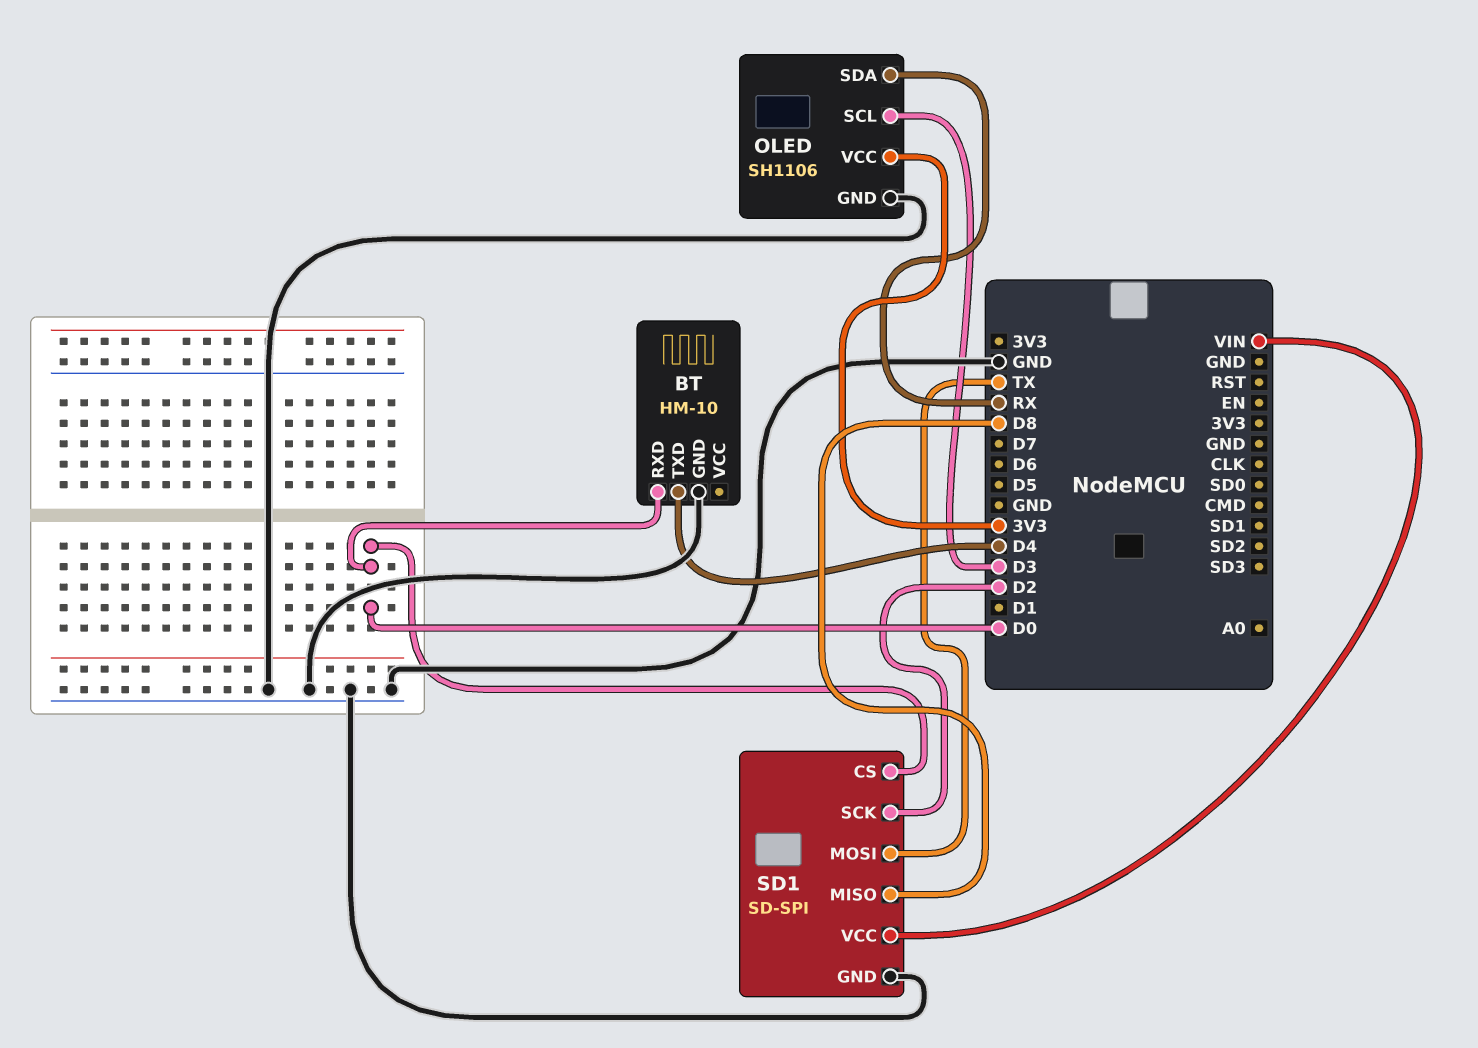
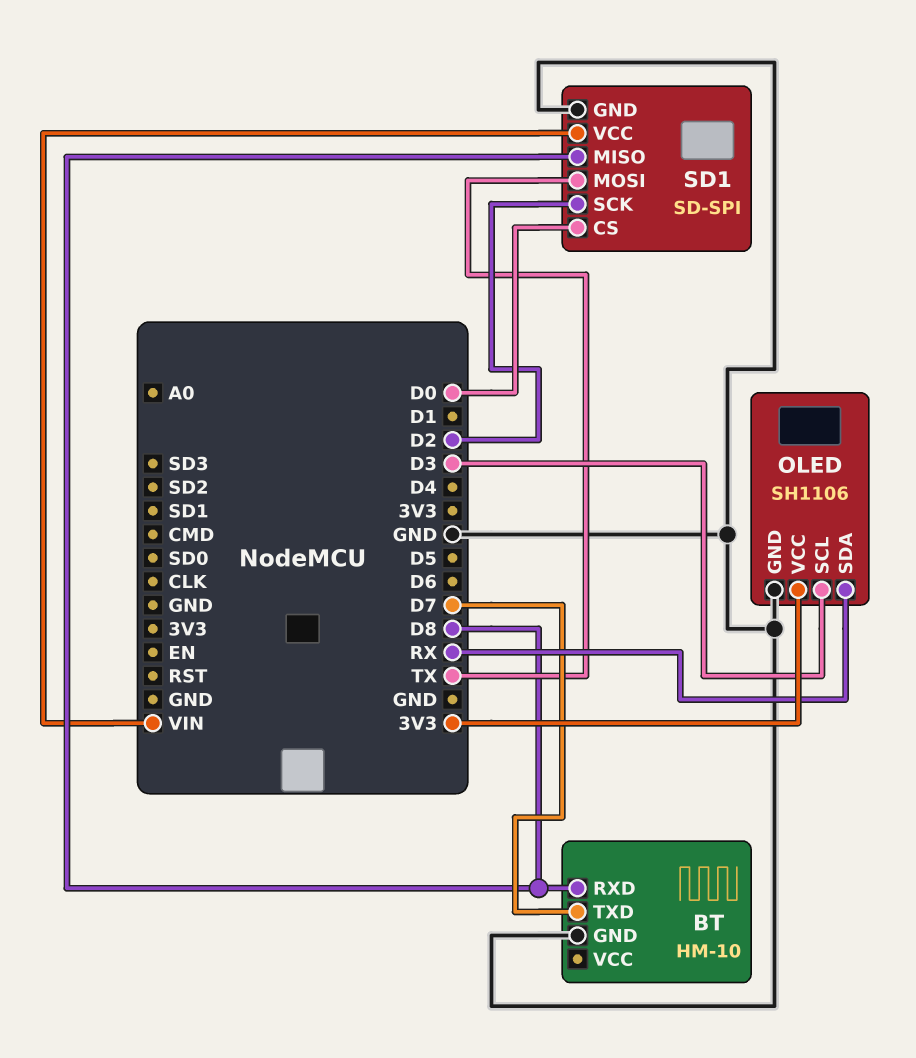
BT pin RXD: D0 -> D8
BT pin TXD: D4 -> D7

